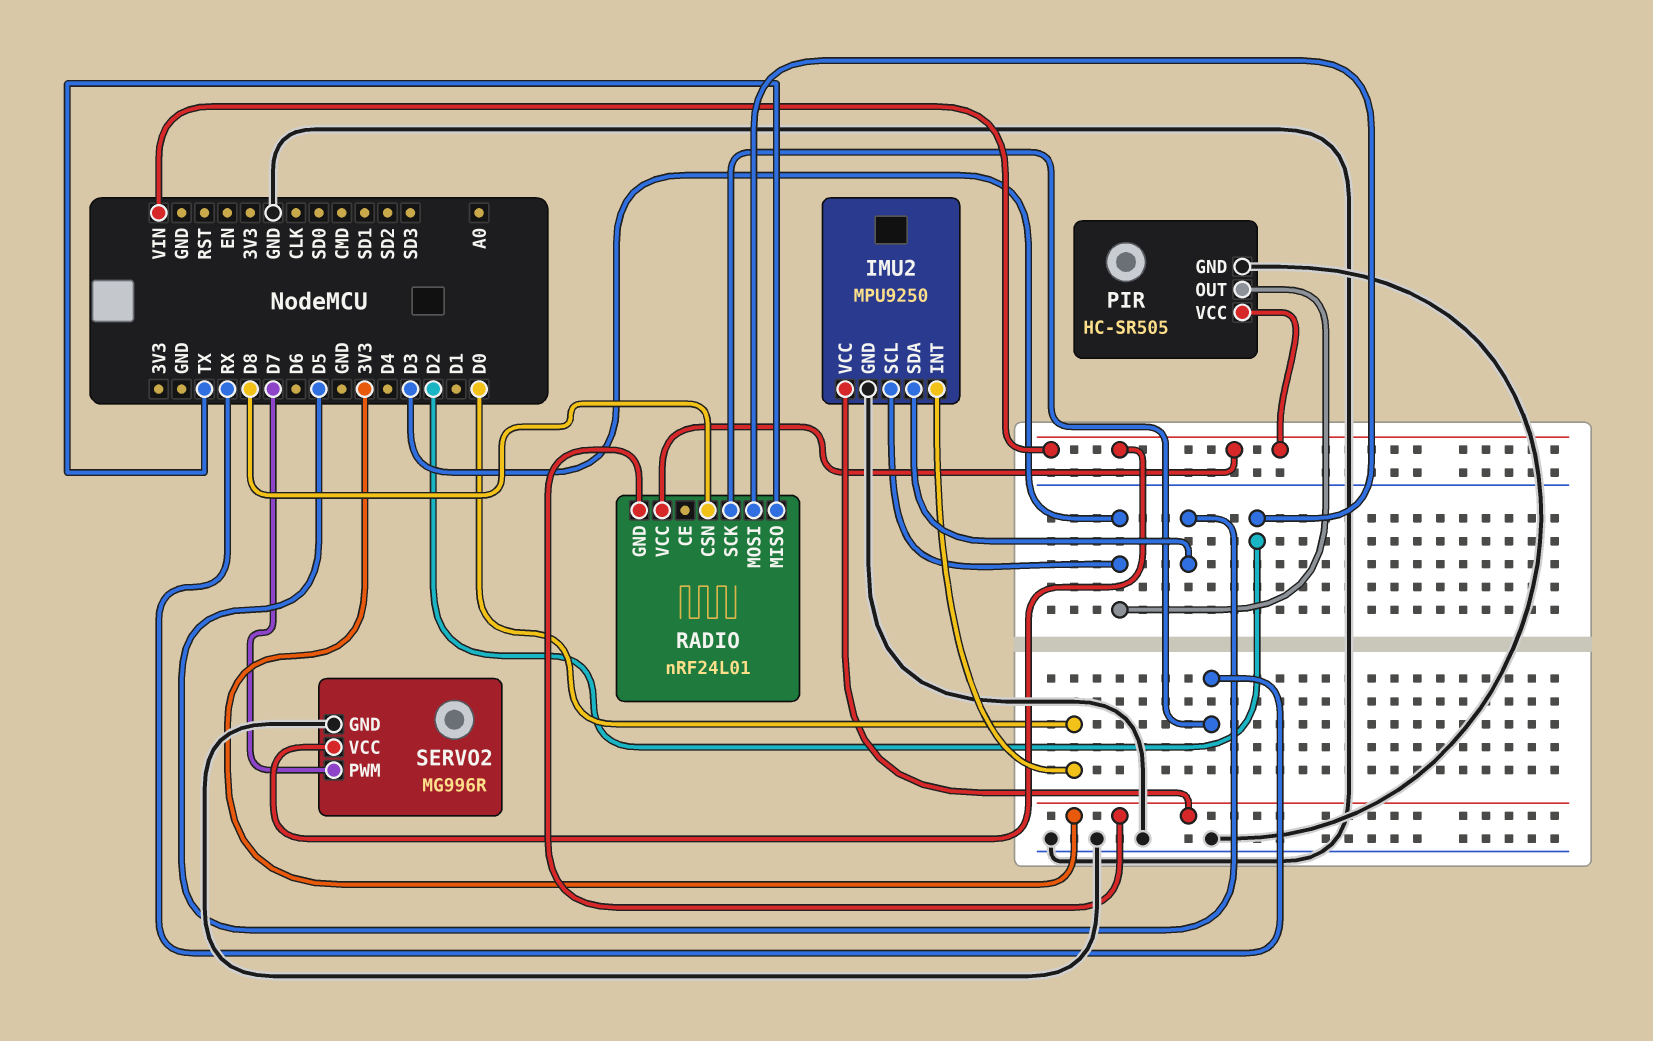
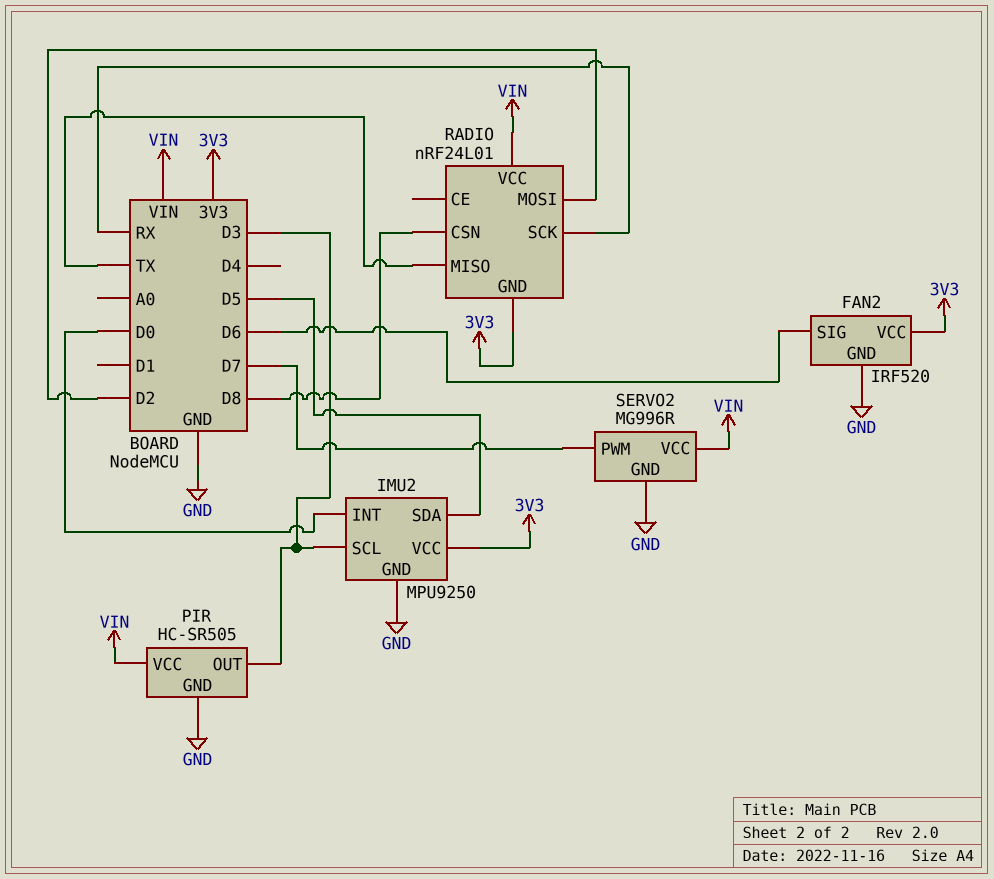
FAN2: none -> IRF520
FAN2 pin GND: none -> GND
FAN2 pin SIG: none -> D6
FAN2 pin VCC: none -> 3V3

